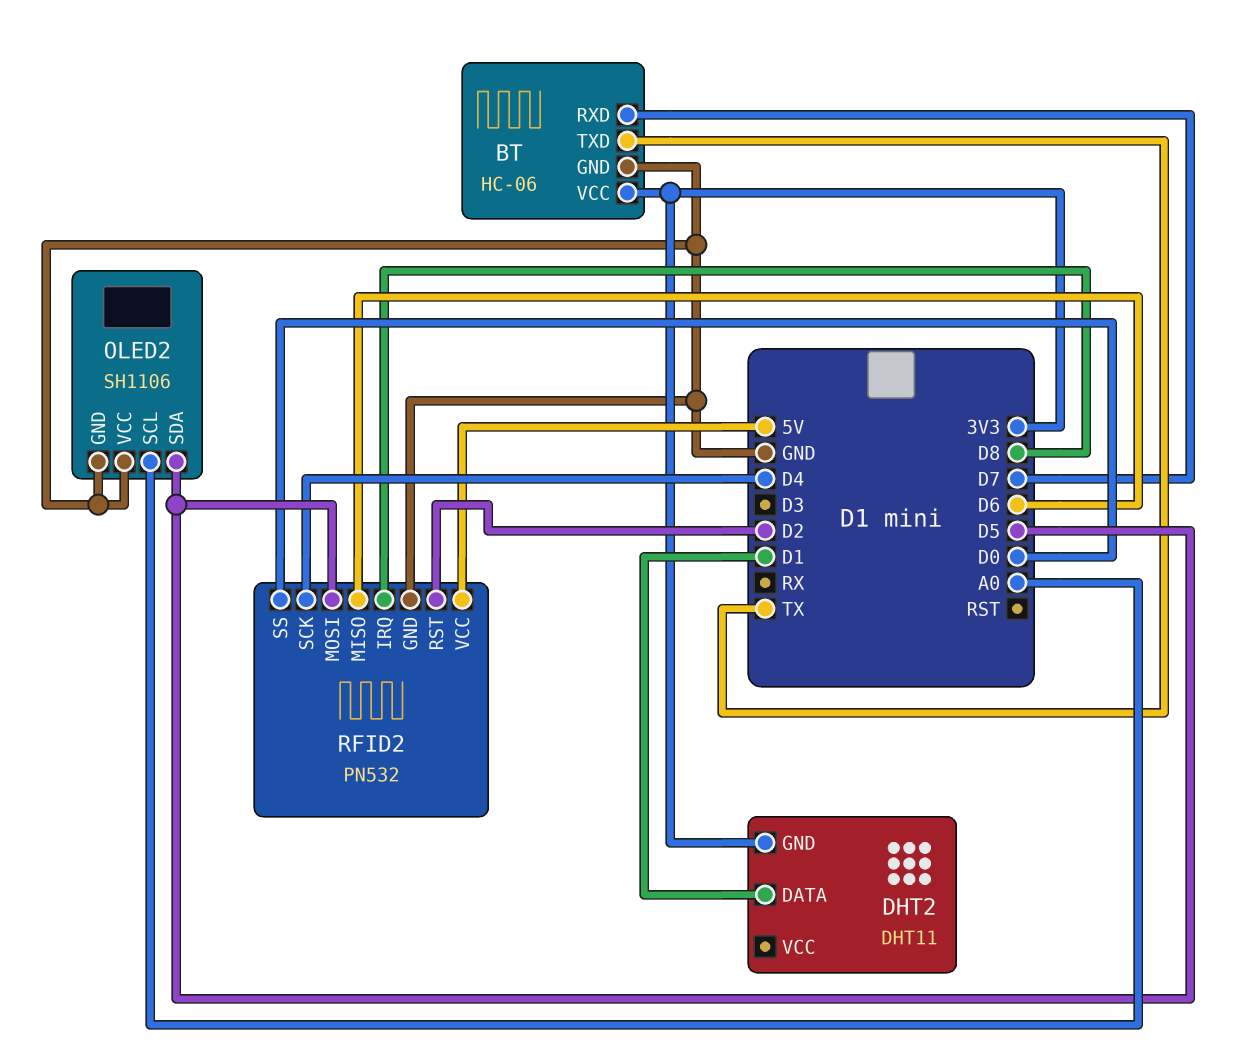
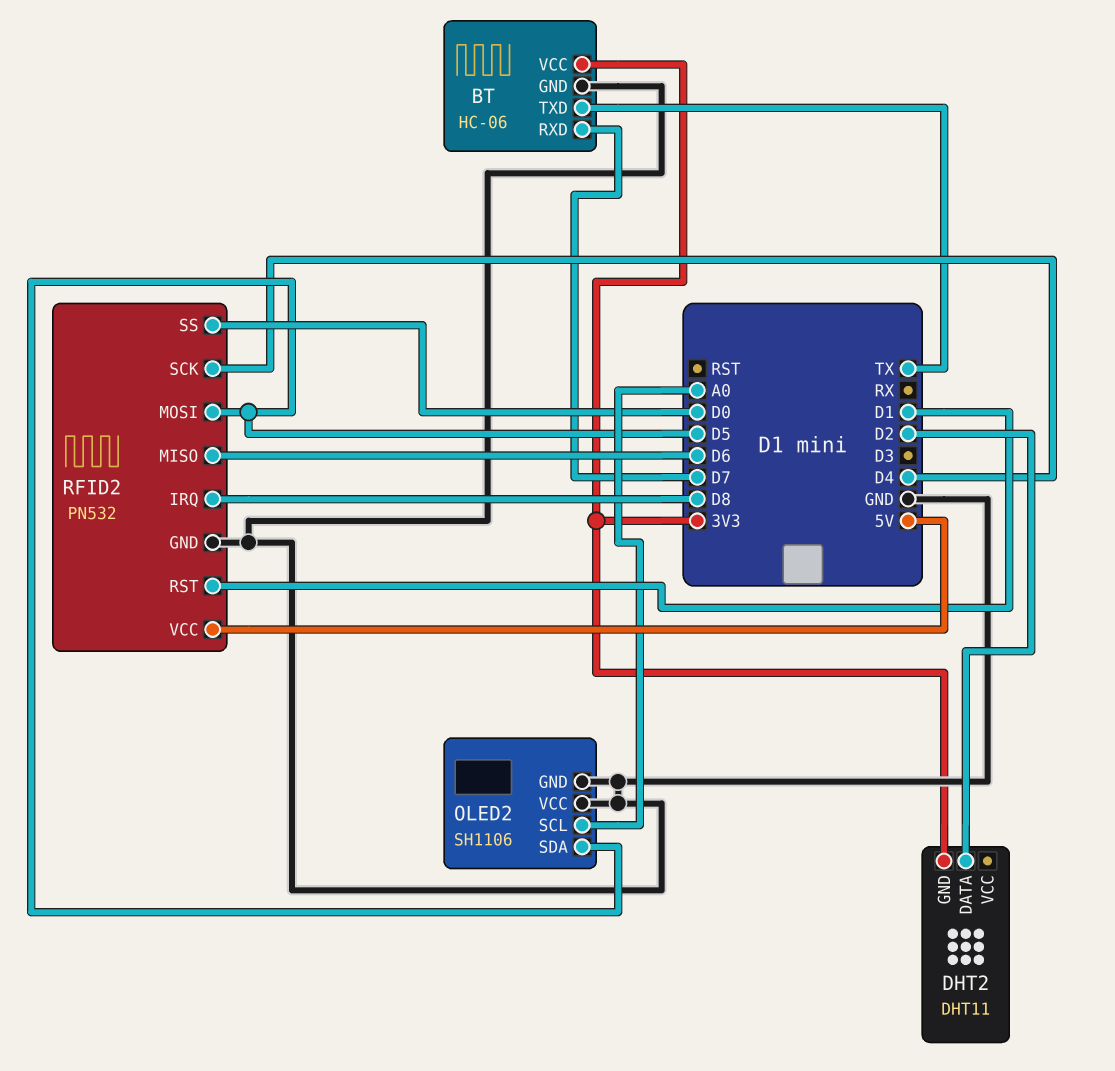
DHT2 pin DATA: D1 -> D2
RFID2 pin RST: D2 -> D1

